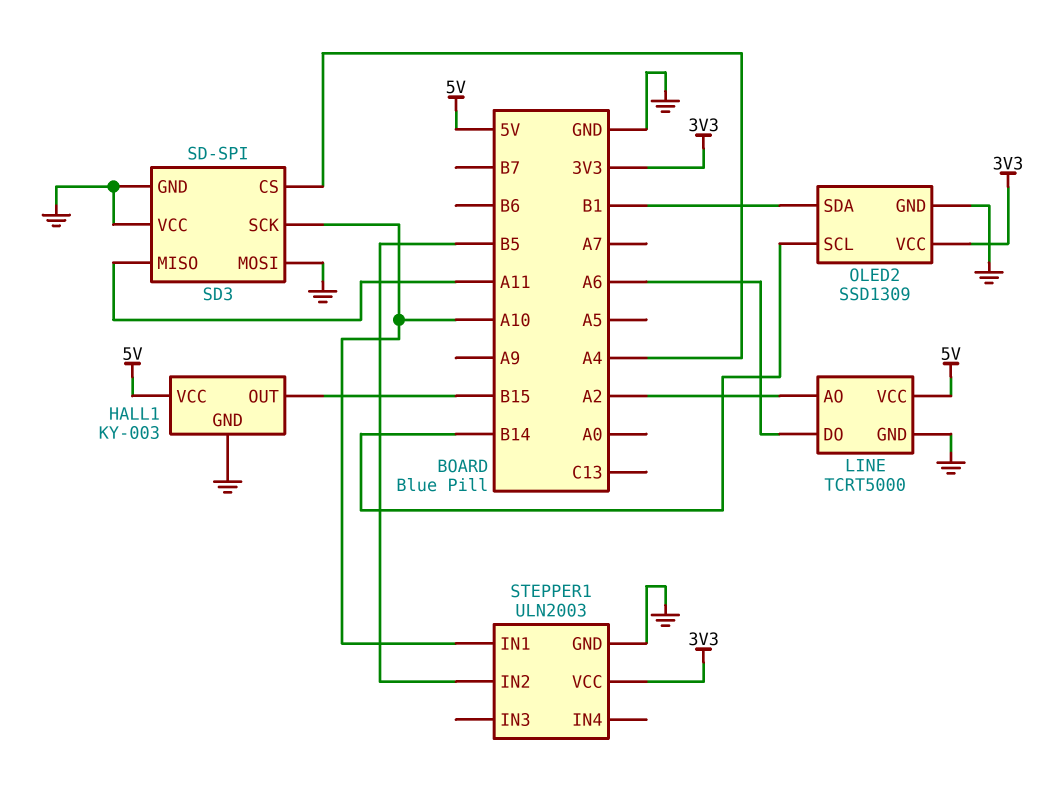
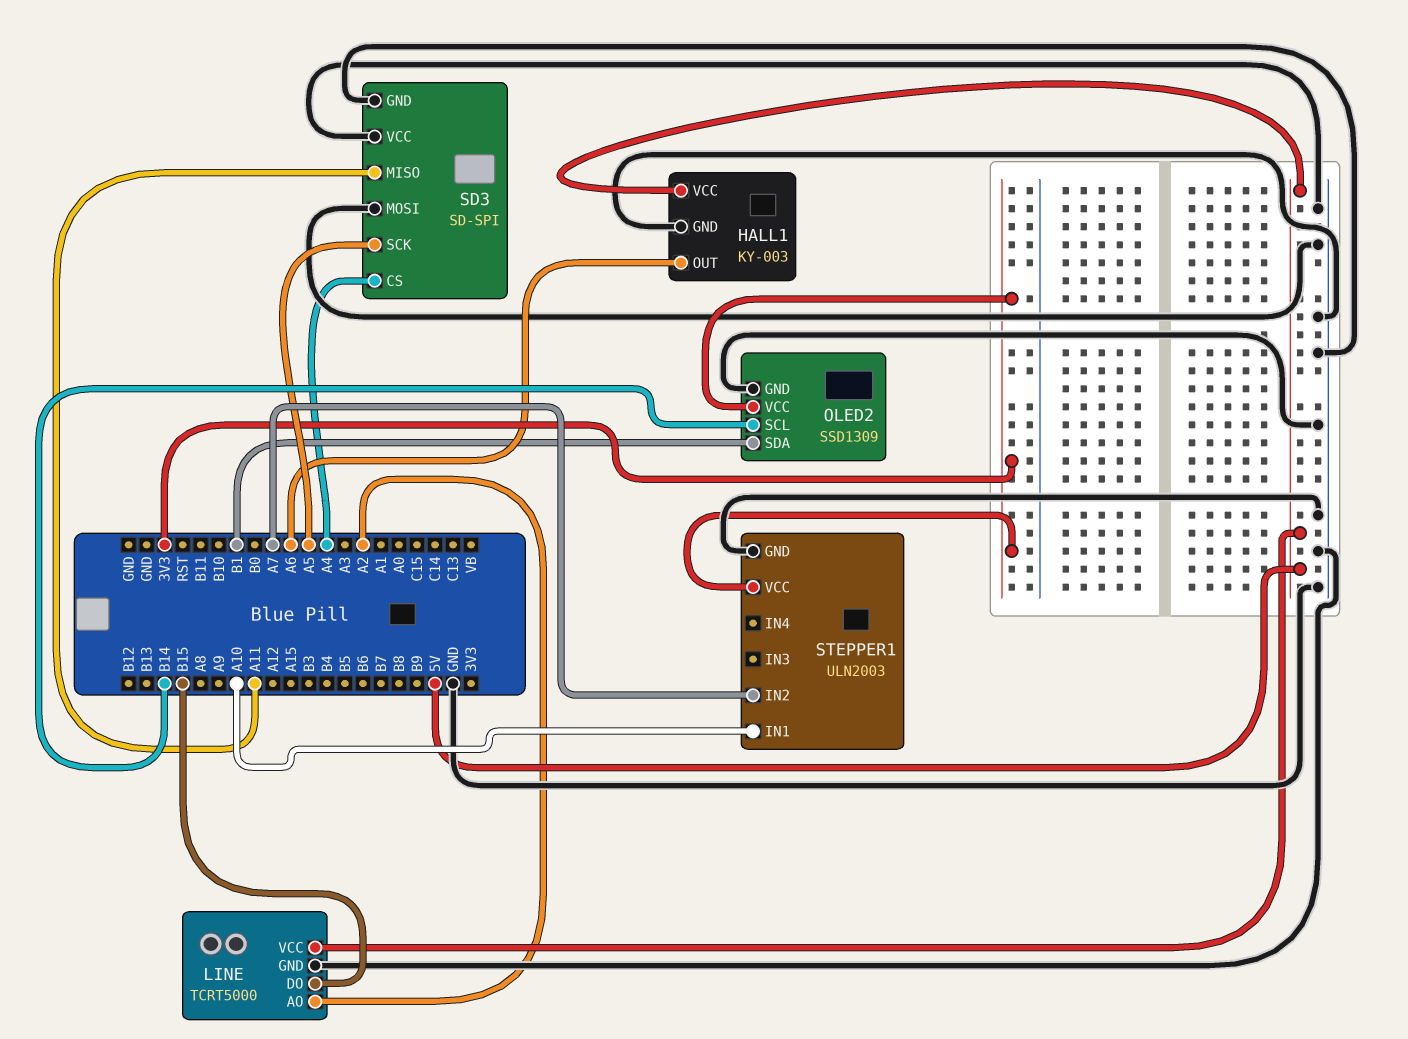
HALL1 pin OUT: B15 -> A6
LINE pin DO: A6 -> B15
SD3 pin SCK: A10 -> A5
STEPPER1 pin IN2: B5 -> A7

